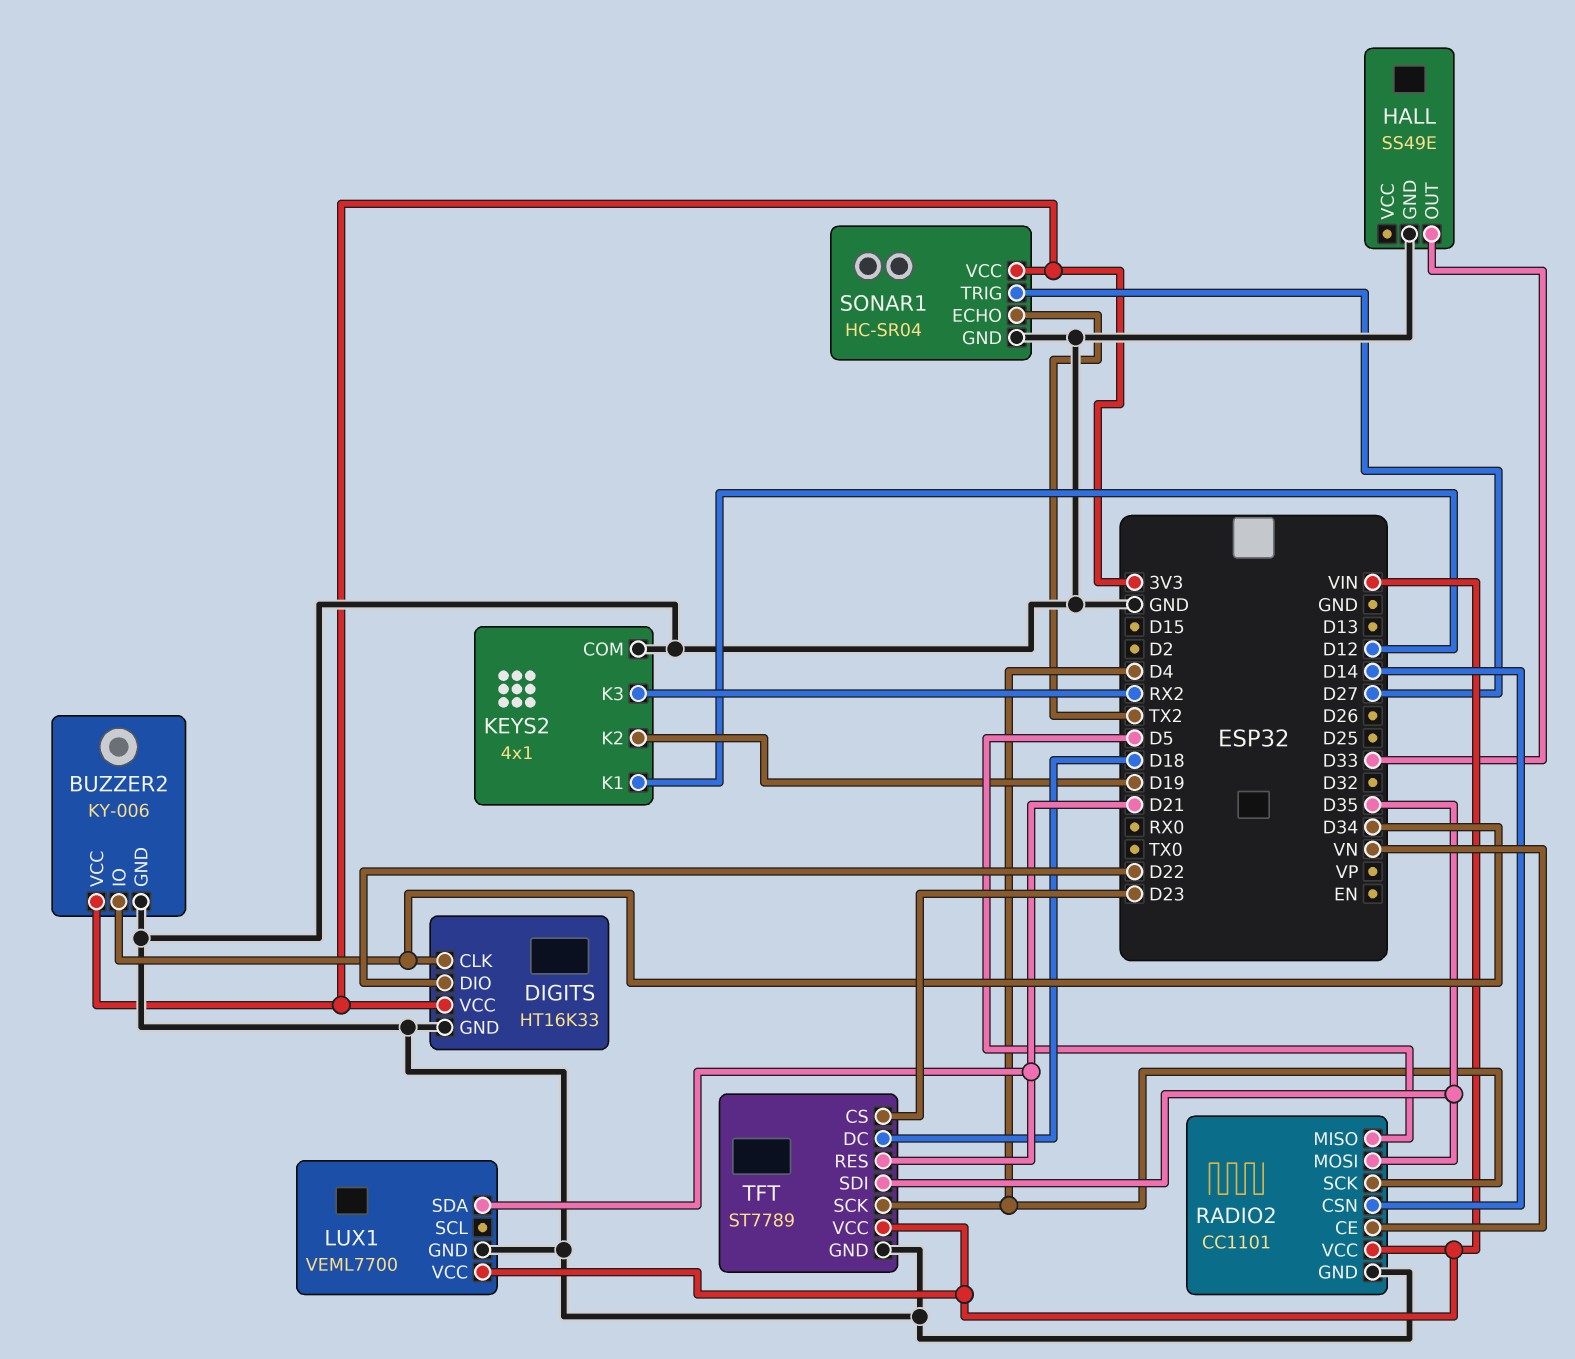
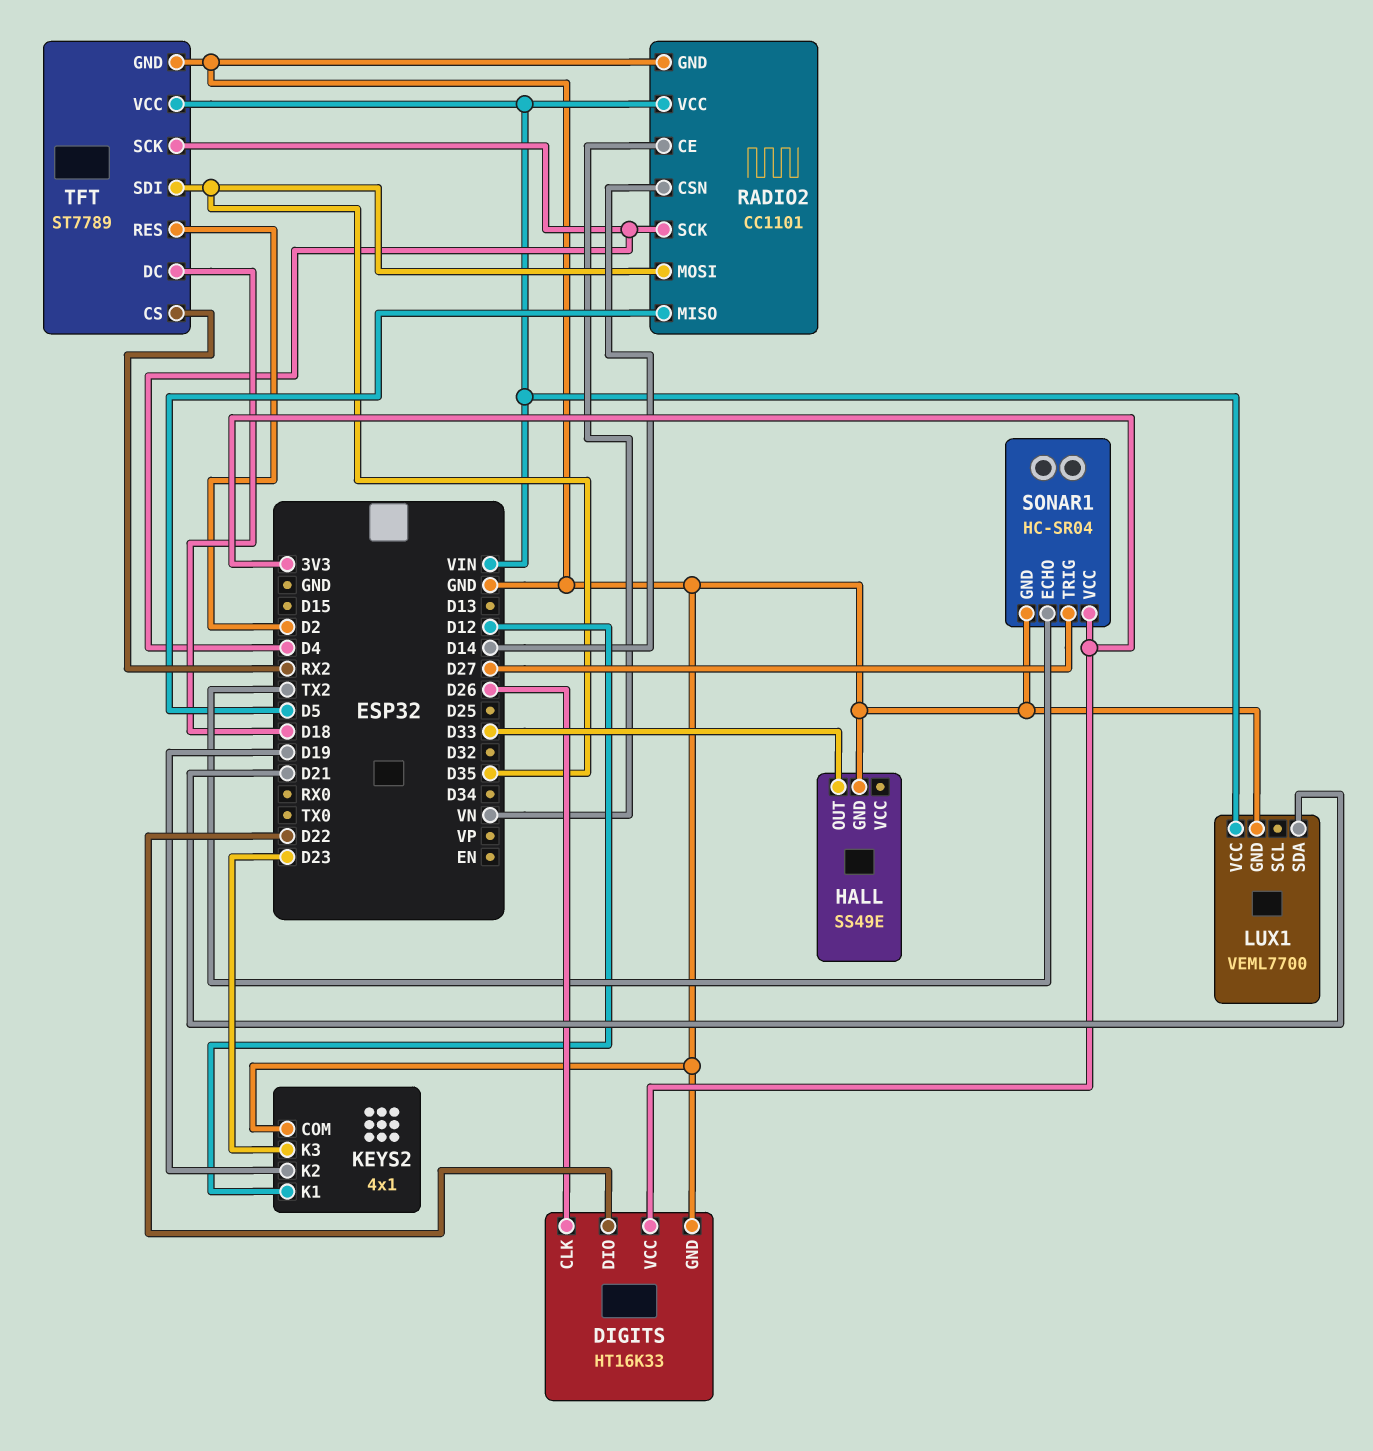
BUZZER2: KY-006 -> none
BUZZER2 pin GND: GND -> none
BUZZER2 pin IO: D34 -> none
BUZZER2 pin VCC: 3V3 -> none
DIGITS pin CLK: D34 -> D26
KEYS2 pin K3: RX2 -> D23
TFT pin CS: D23 -> RX2
TFT pin RES: D21 -> D2

